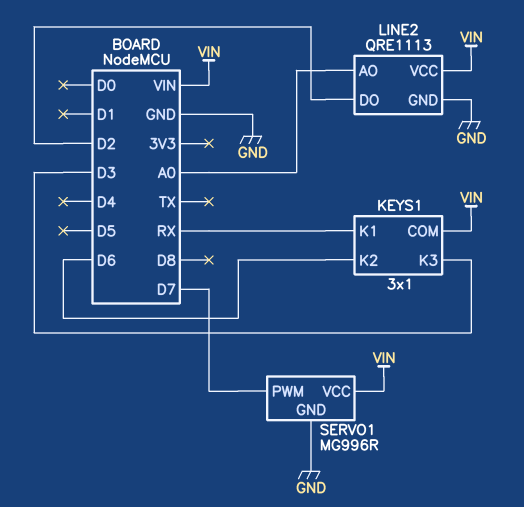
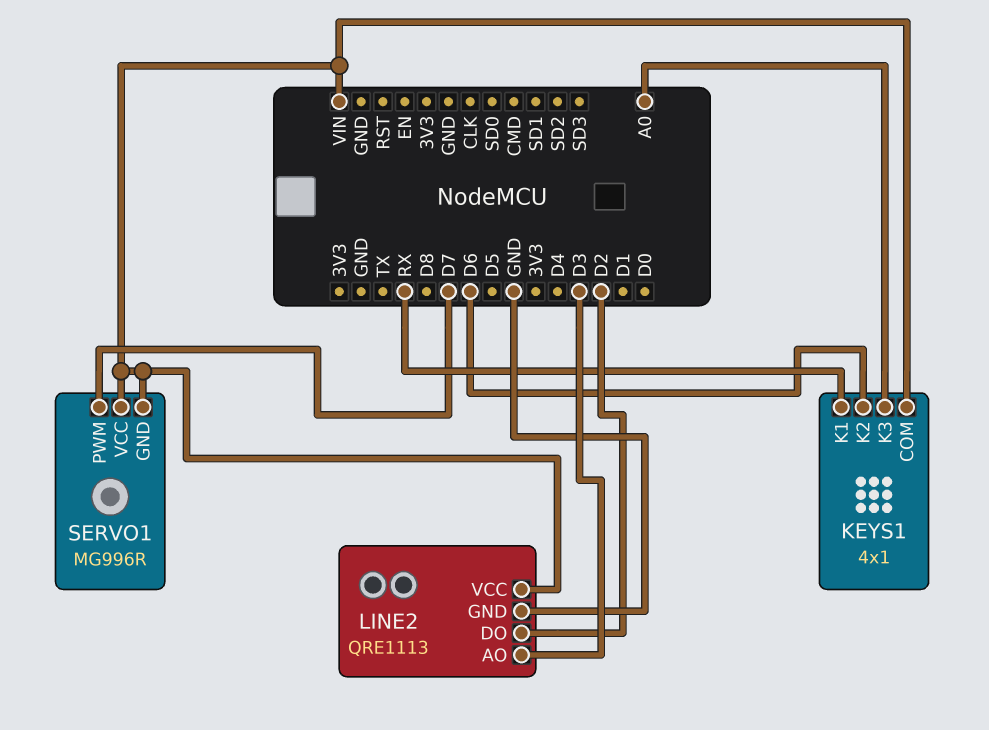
KEYS1: 3x1 -> 4x1
KEYS1 pin K3: D3 -> A0
LINE2 pin AO: A0 -> D3
SERVO1 pin GND: GND -> VIN

